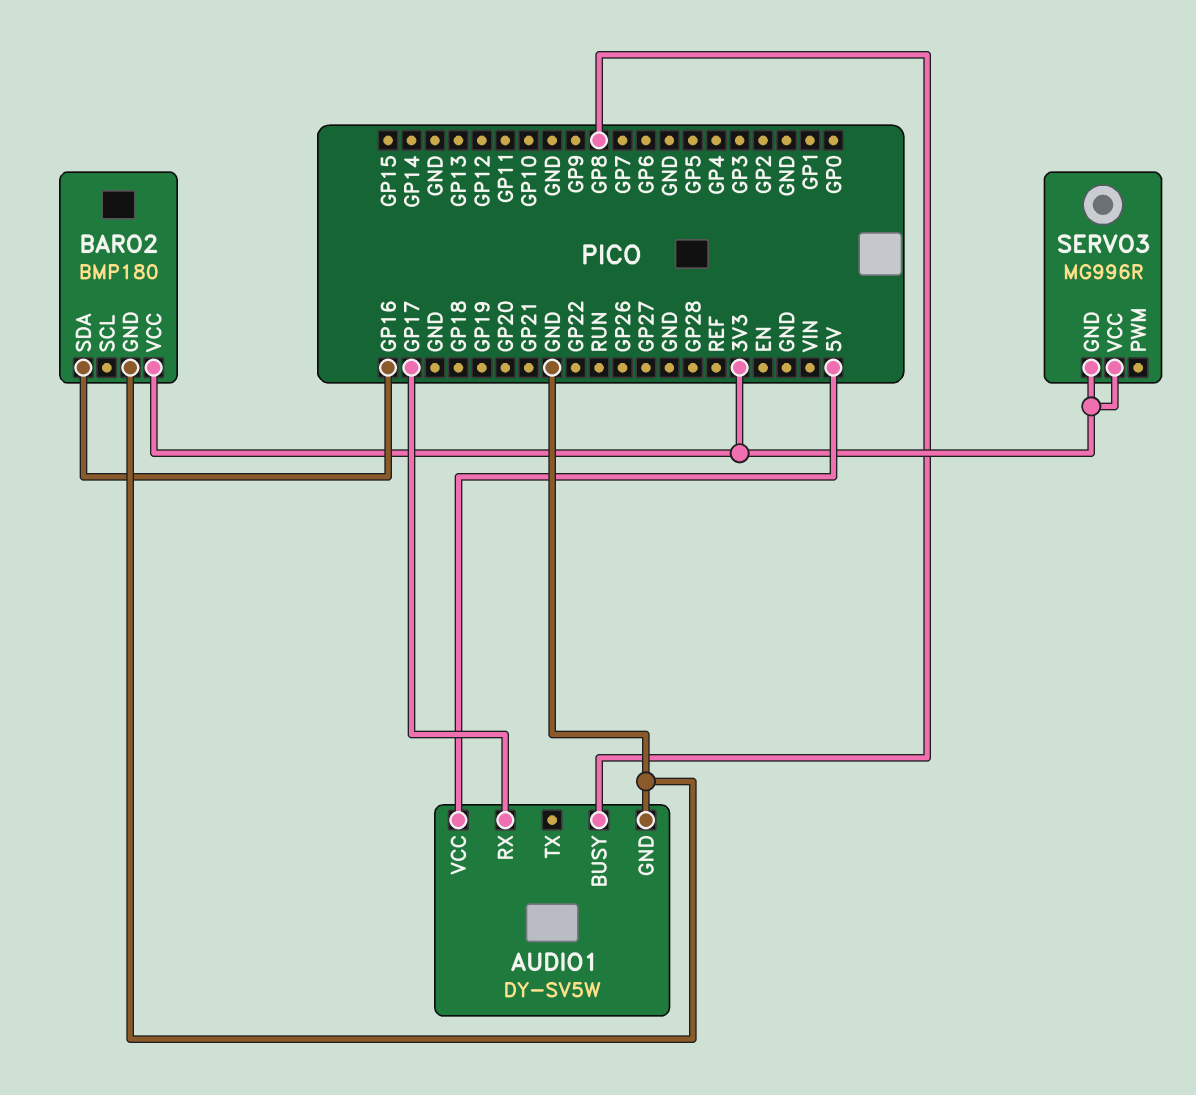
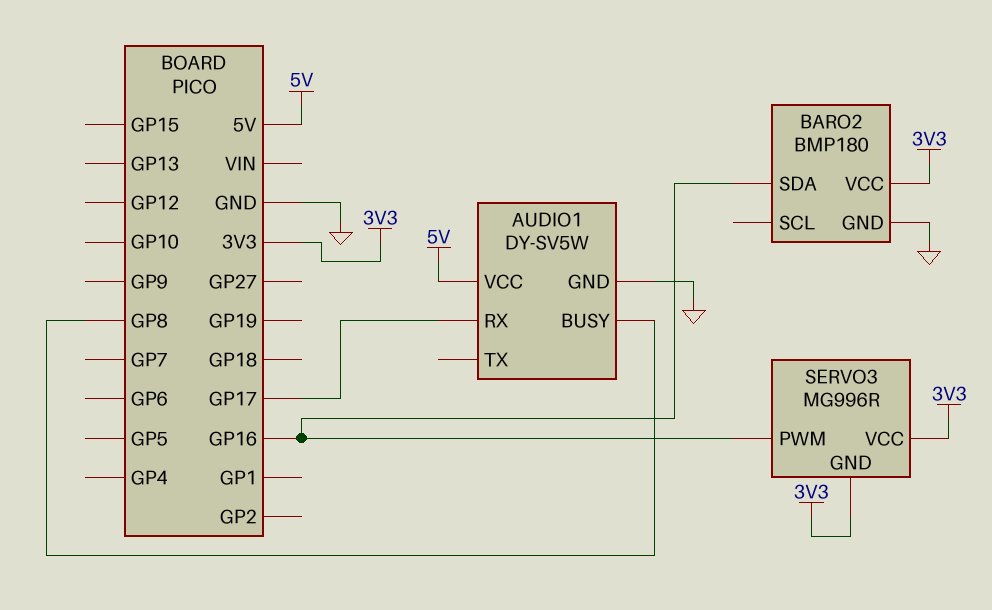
SERVO3 pin PWM: none -> GP16

